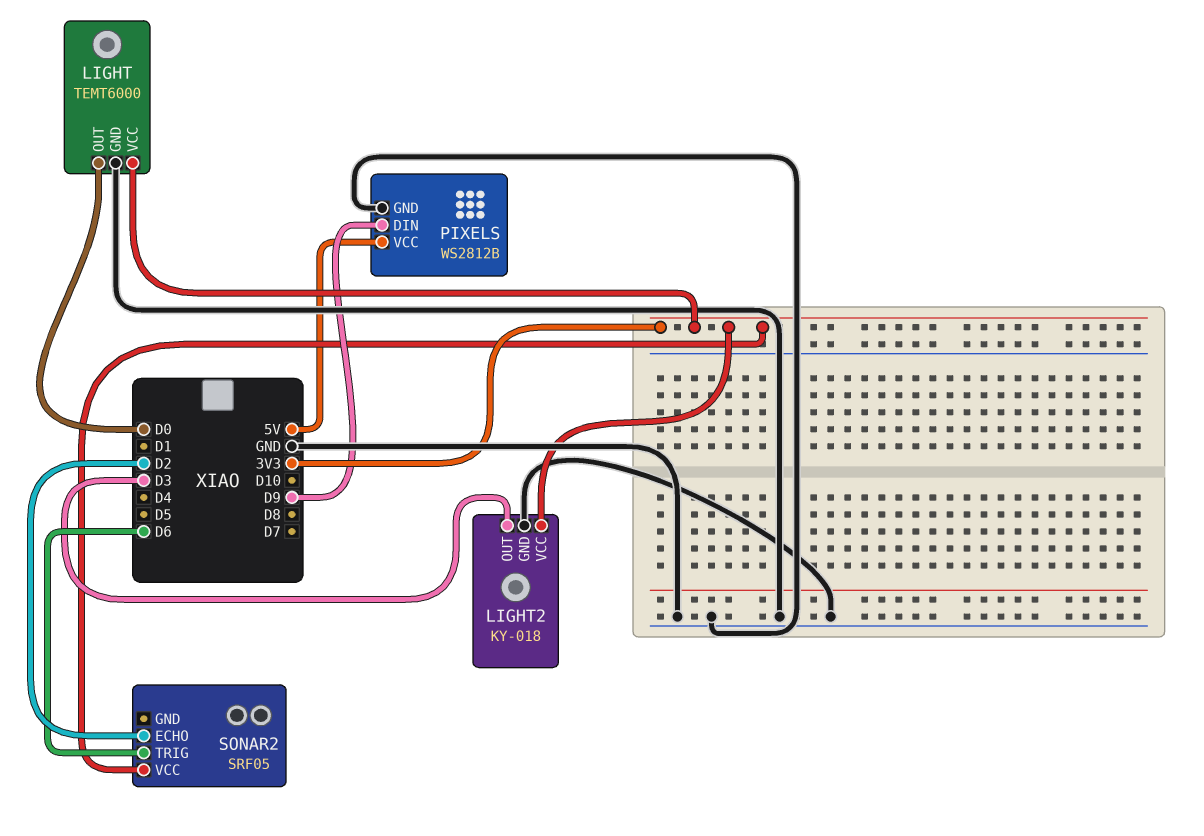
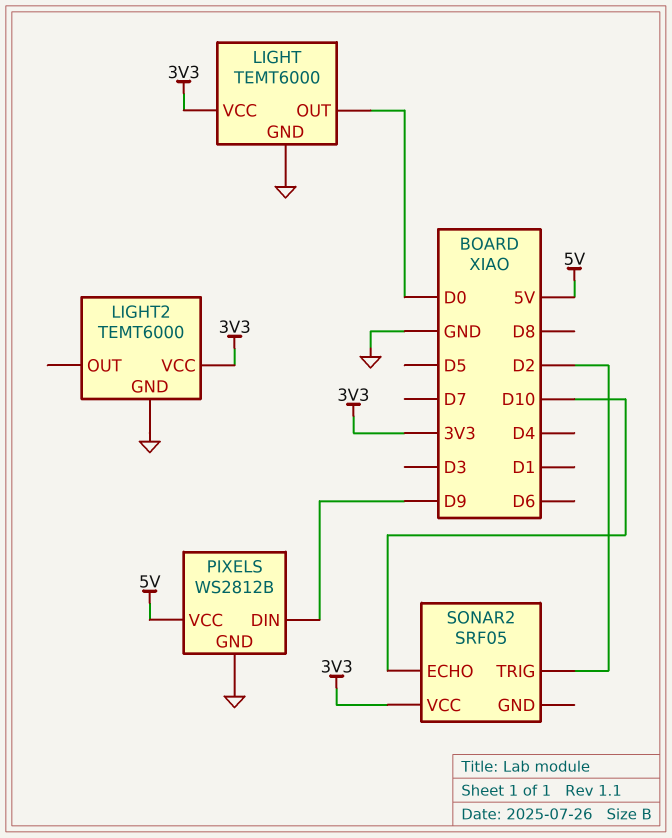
LIGHT2: KY-018 -> TEMT6000
LIGHT2 pin OUT: D3 -> none
SONAR2 pin ECHO: D2 -> D10
SONAR2 pin TRIG: D6 -> D2

